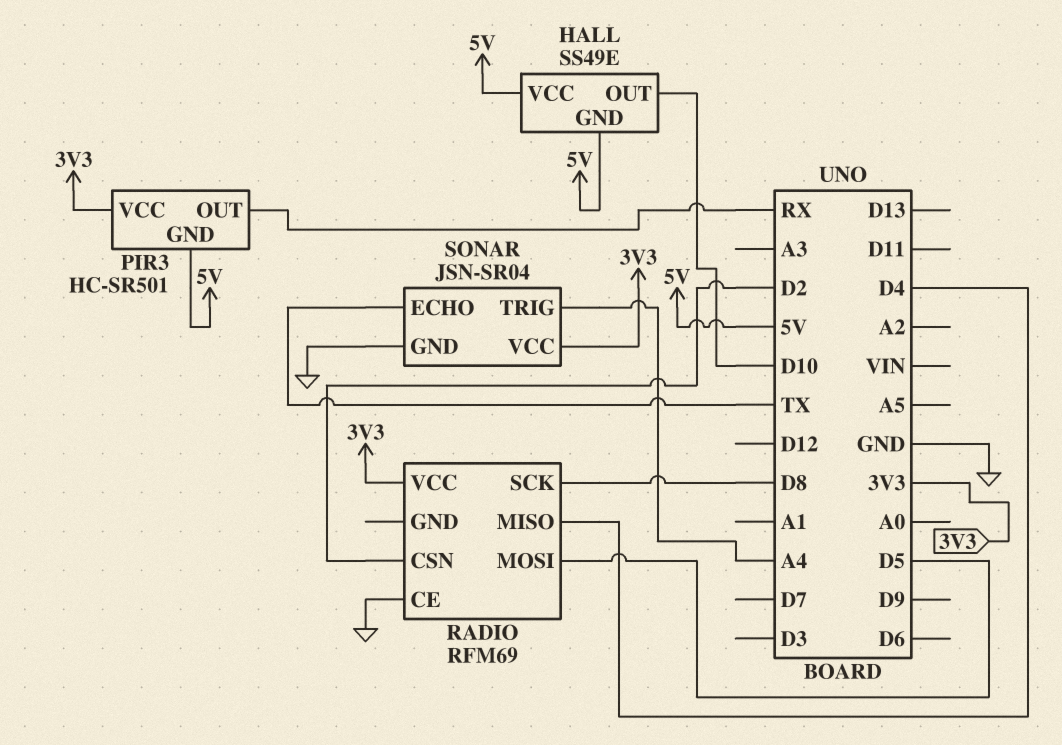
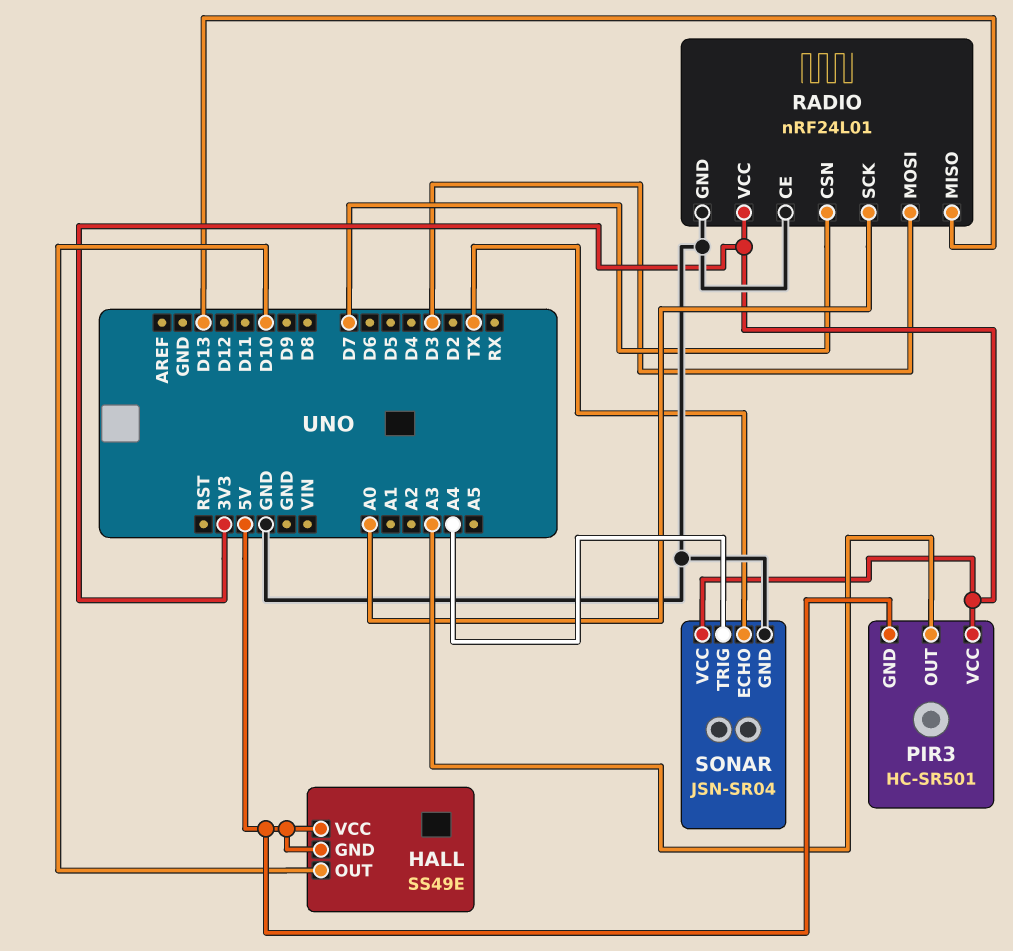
PIR3 pin OUT: RX -> A3
RADIO: RFM69 -> nRF24L01
RADIO pin CSN: D2 -> D7
RADIO pin GND: none -> GND
RADIO pin MISO: D4 -> D13
RADIO pin MOSI: D5 -> D3
RADIO pin SCK: D8 -> A0

